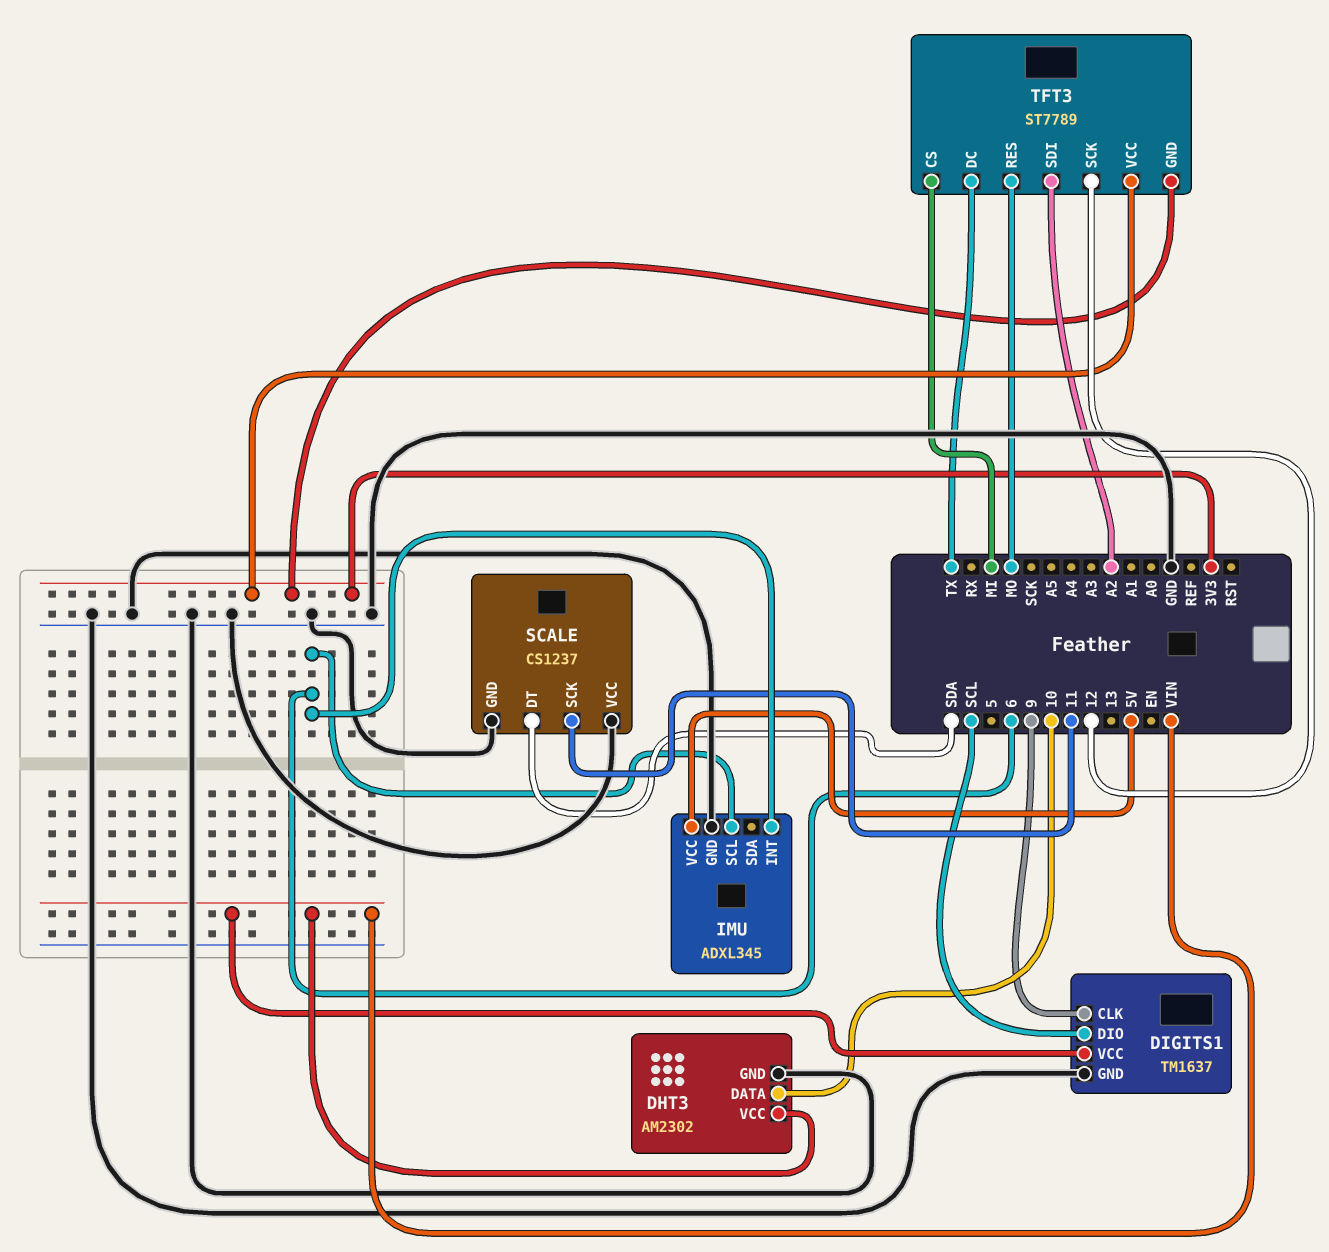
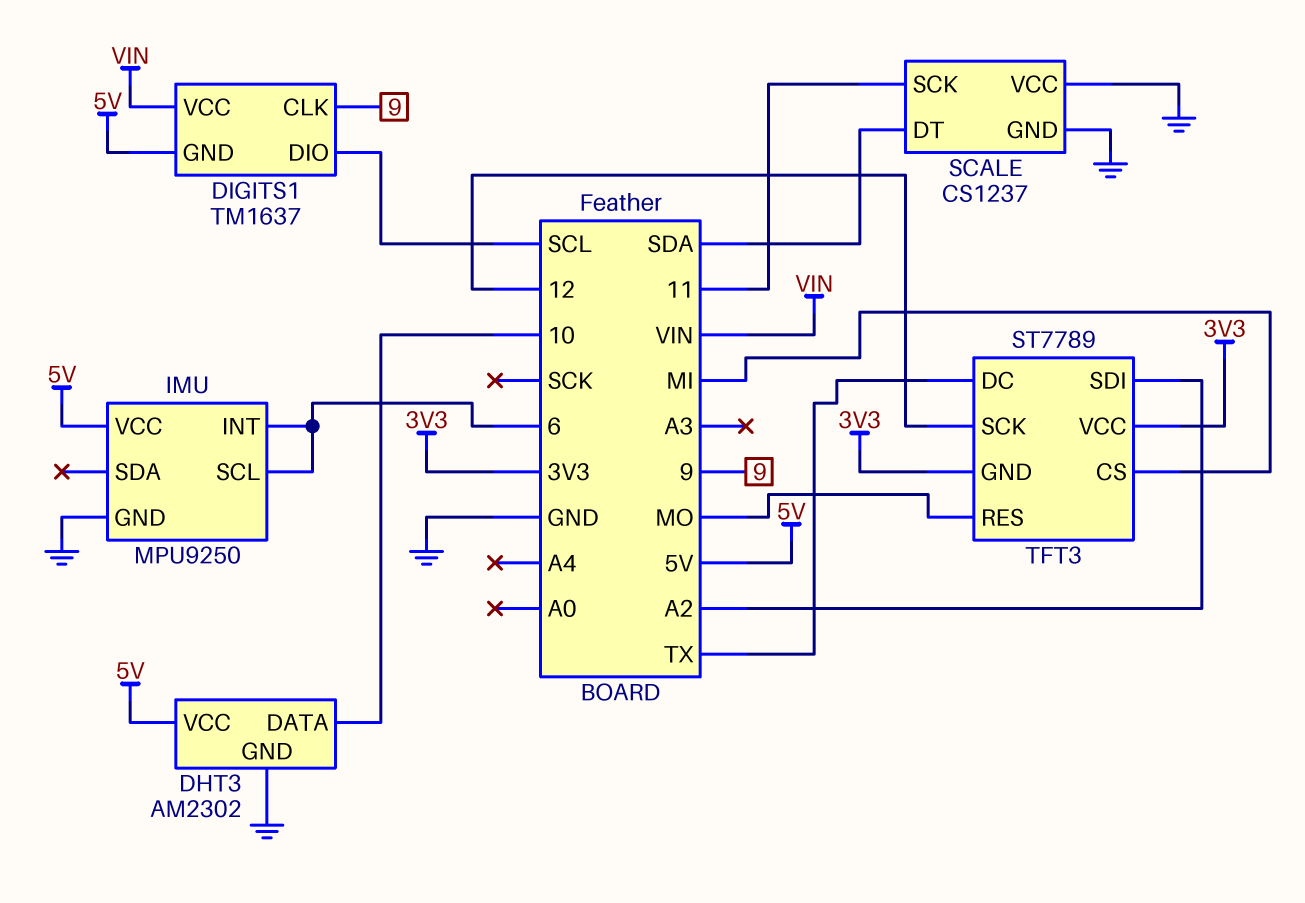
DHT3 pin VCC: VIN -> 5V
DIGITS1 pin GND: GND -> 5V
IMU: ADXL345 -> MPU9250

